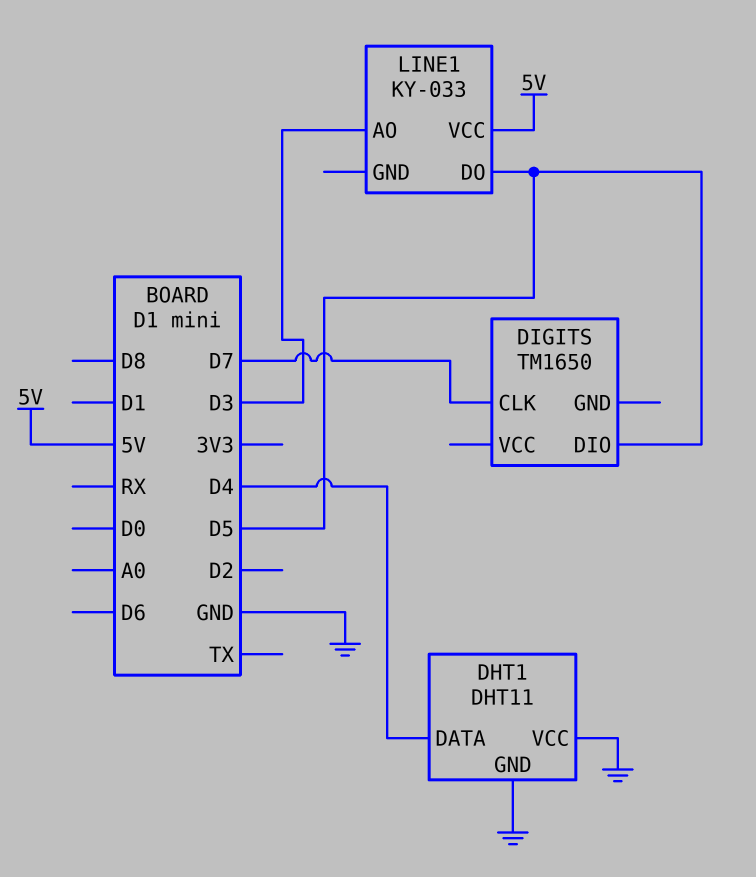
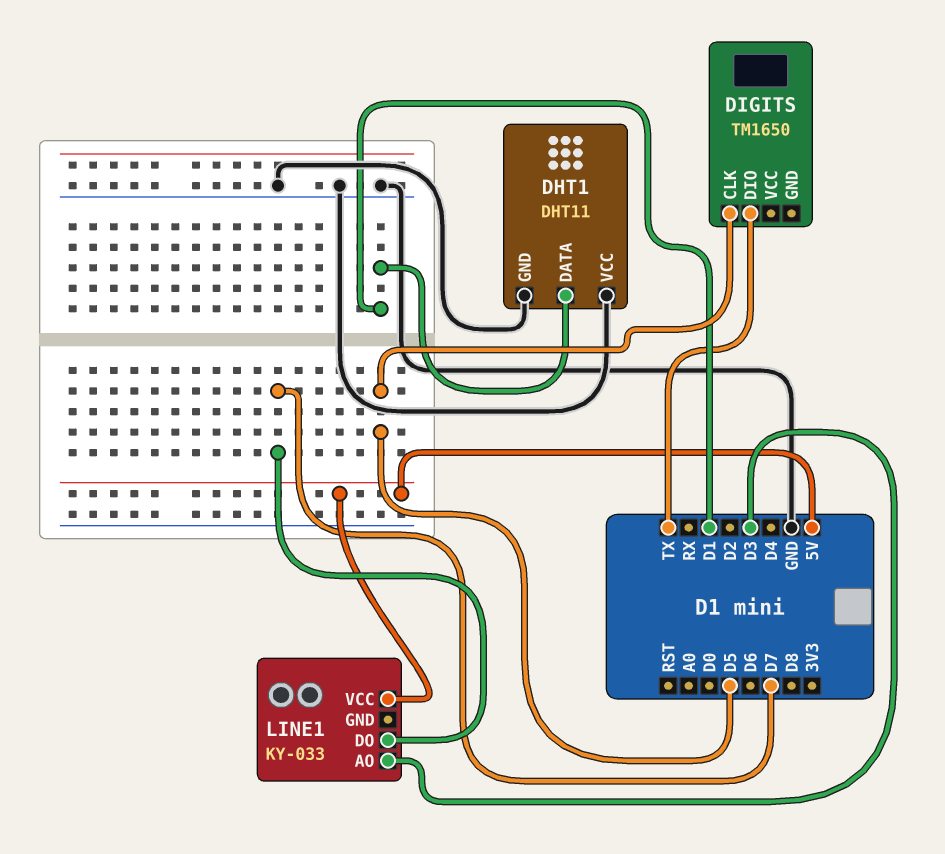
DHT1 pin DATA: D4 -> D1
DIGITS pin CLK: D7 -> D5
DIGITS pin DIO: D5 -> TX
LINE1 pin DO: D5 -> D7

